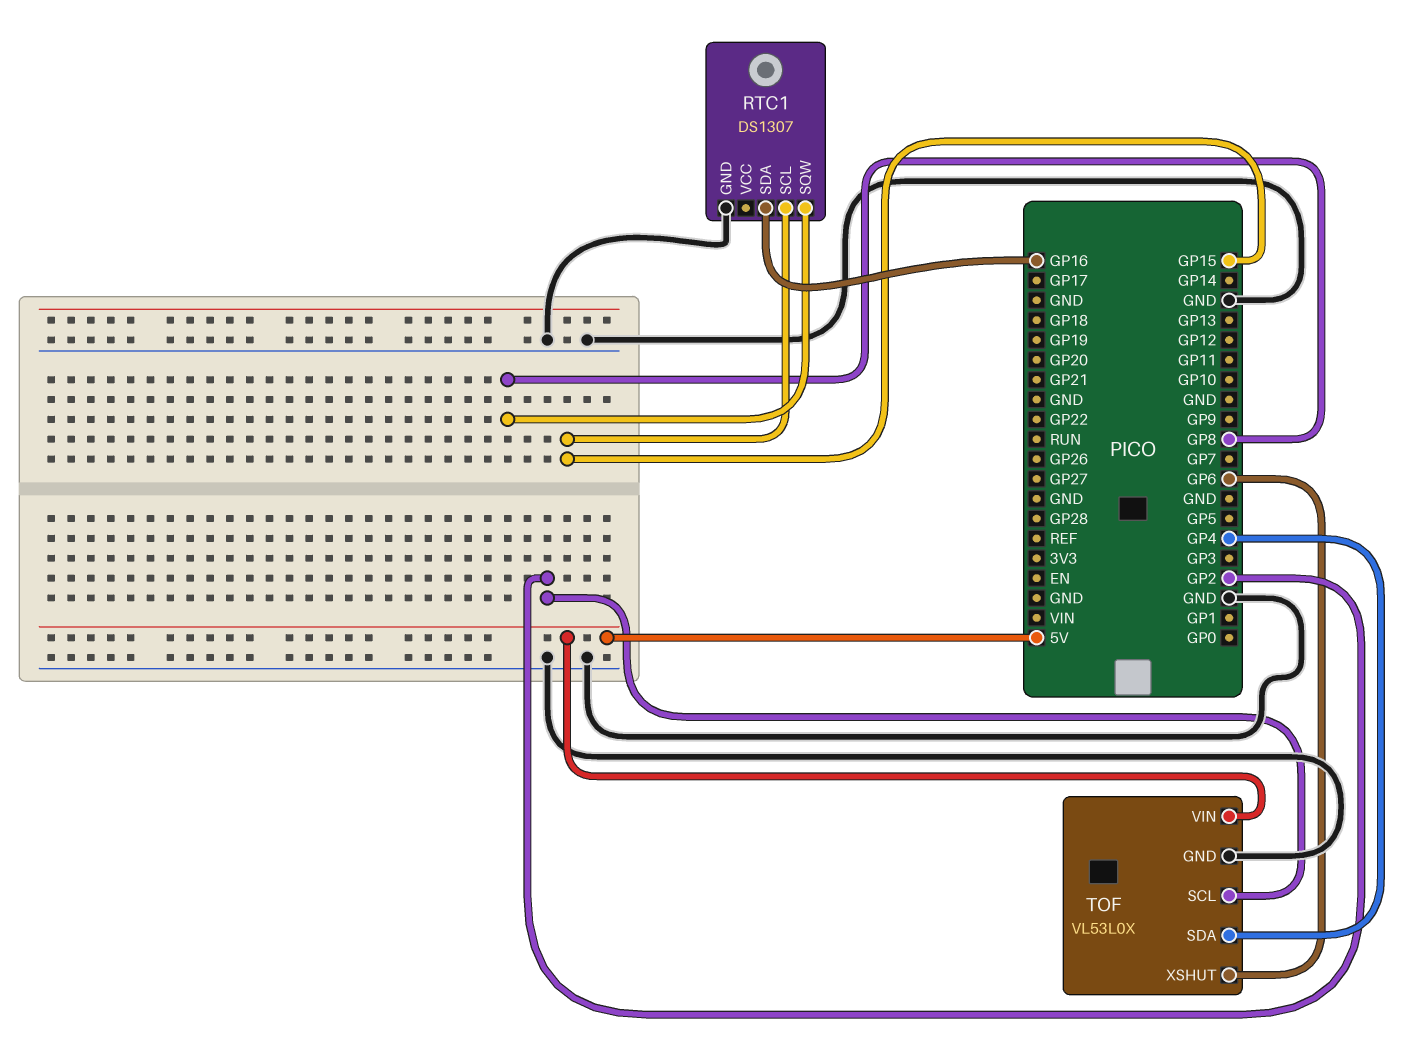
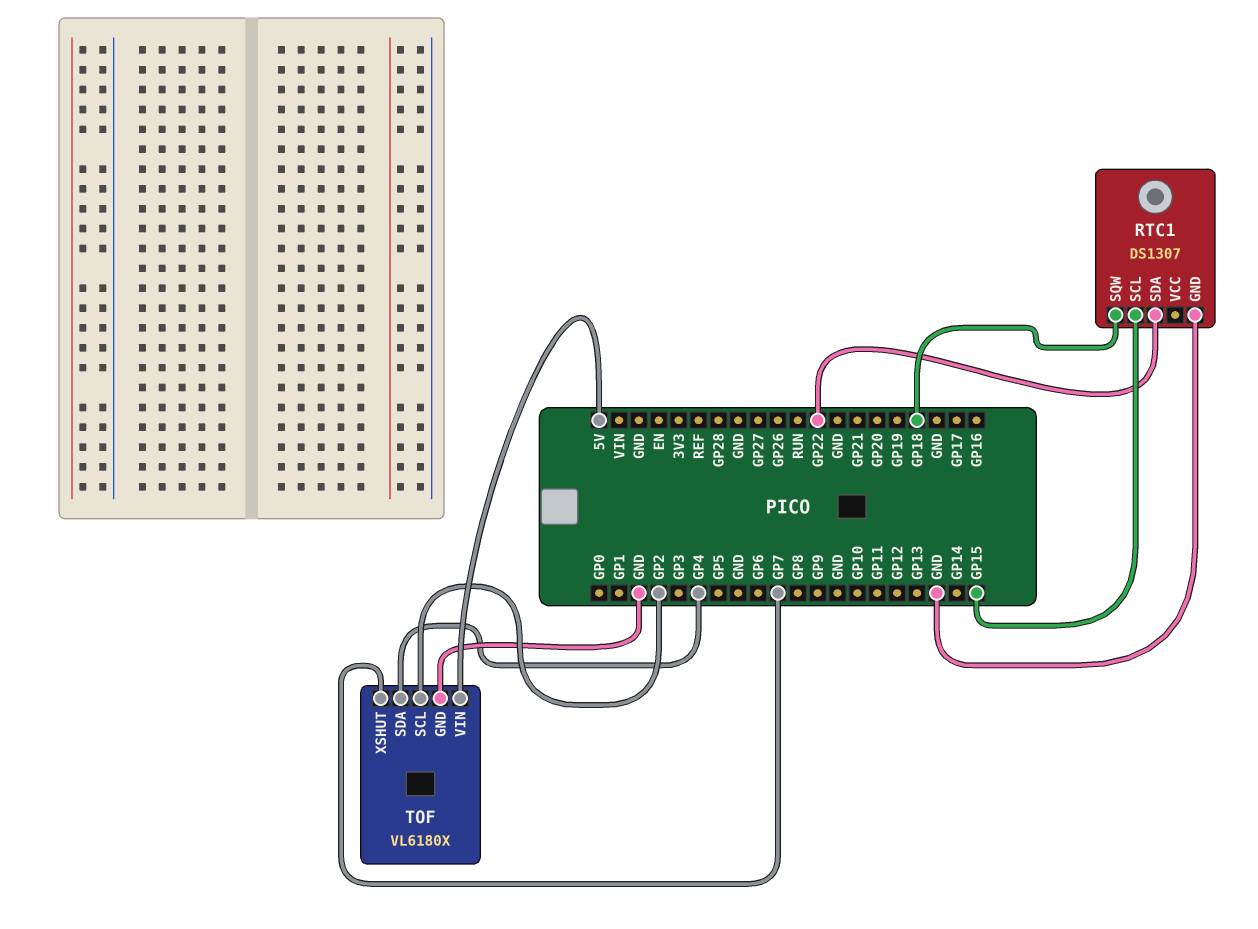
RTC1 pin SDA: GP16 -> GP22
RTC1 pin SQW: GP8 -> GP18
TOF: VL53L0X -> VL6180X
TOF pin XSHUT: GP6 -> GP7

